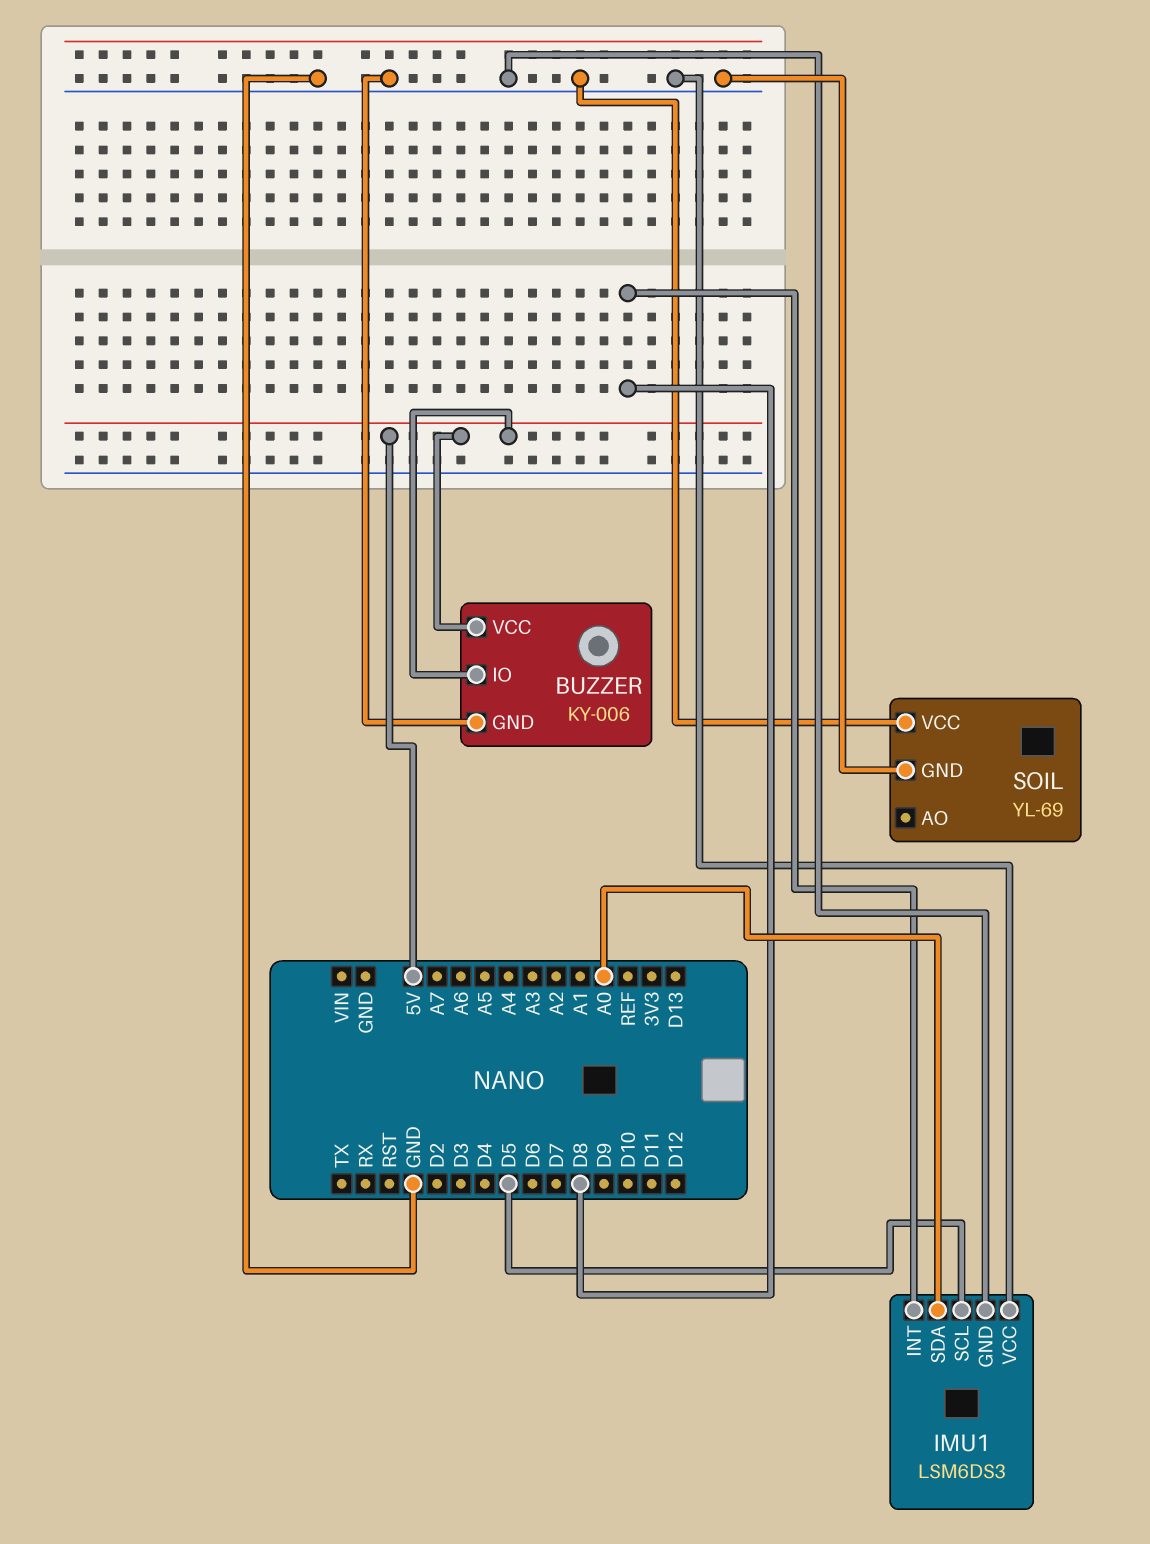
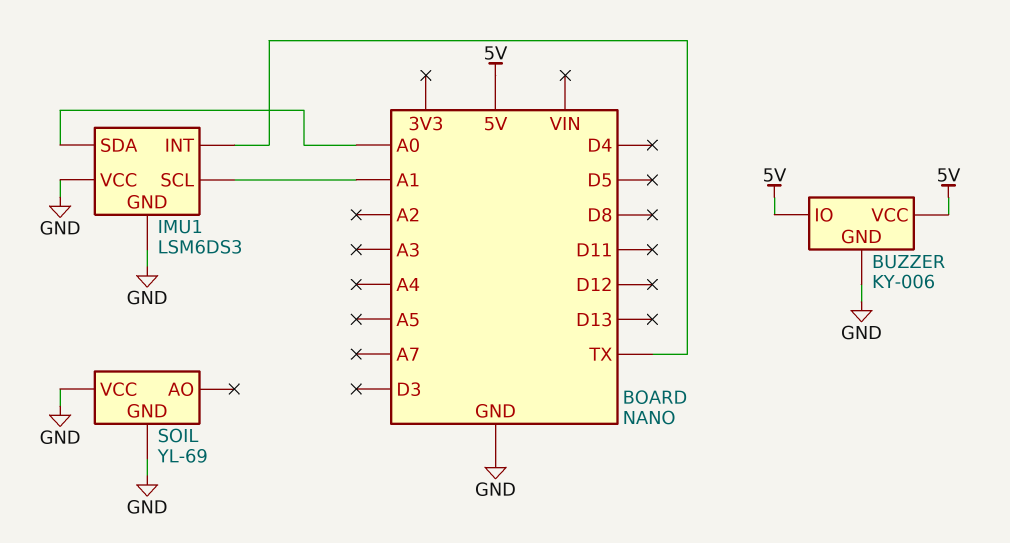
IMU1 pin INT: D8 -> TX
IMU1 pin SCL: D5 -> A1

